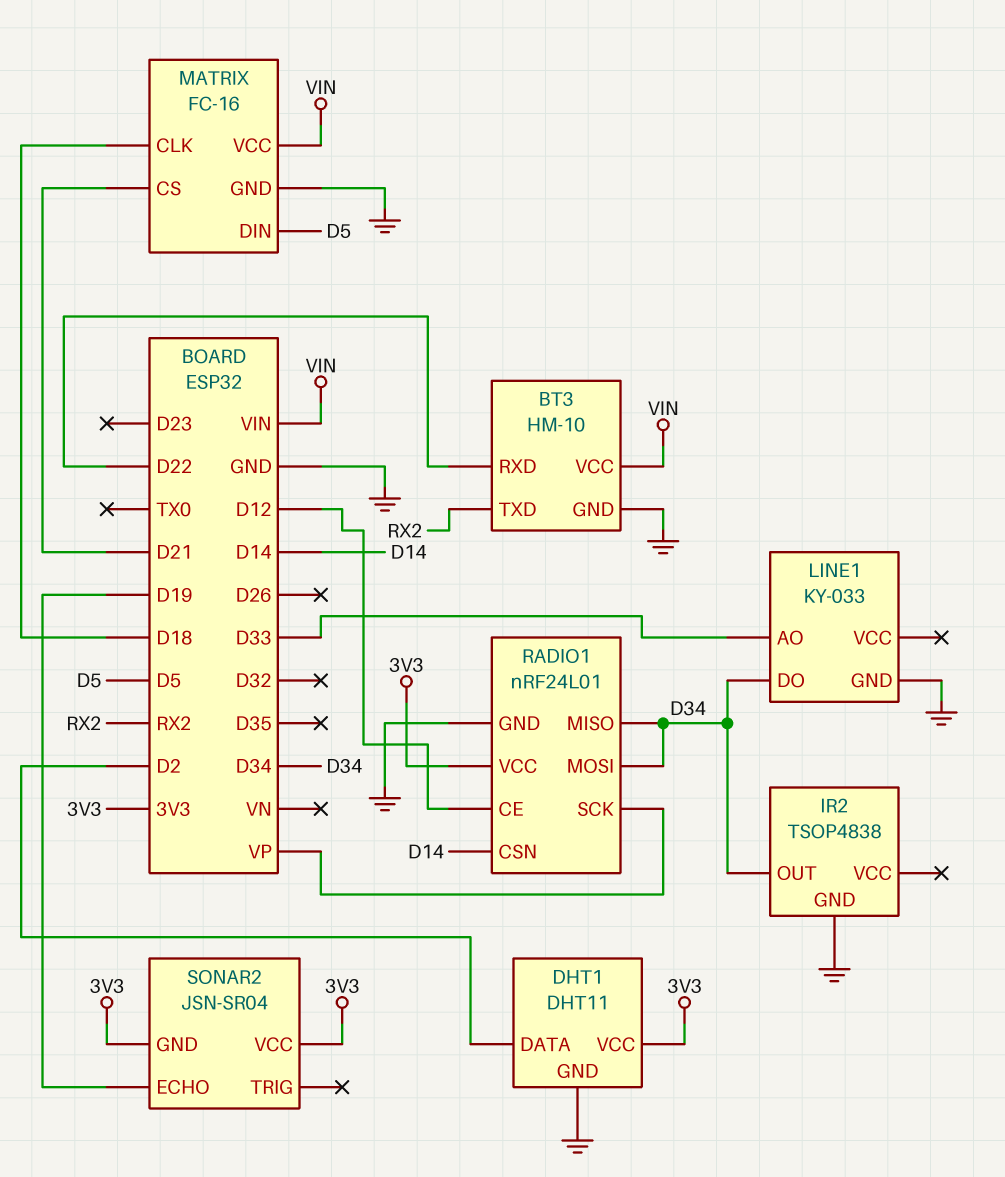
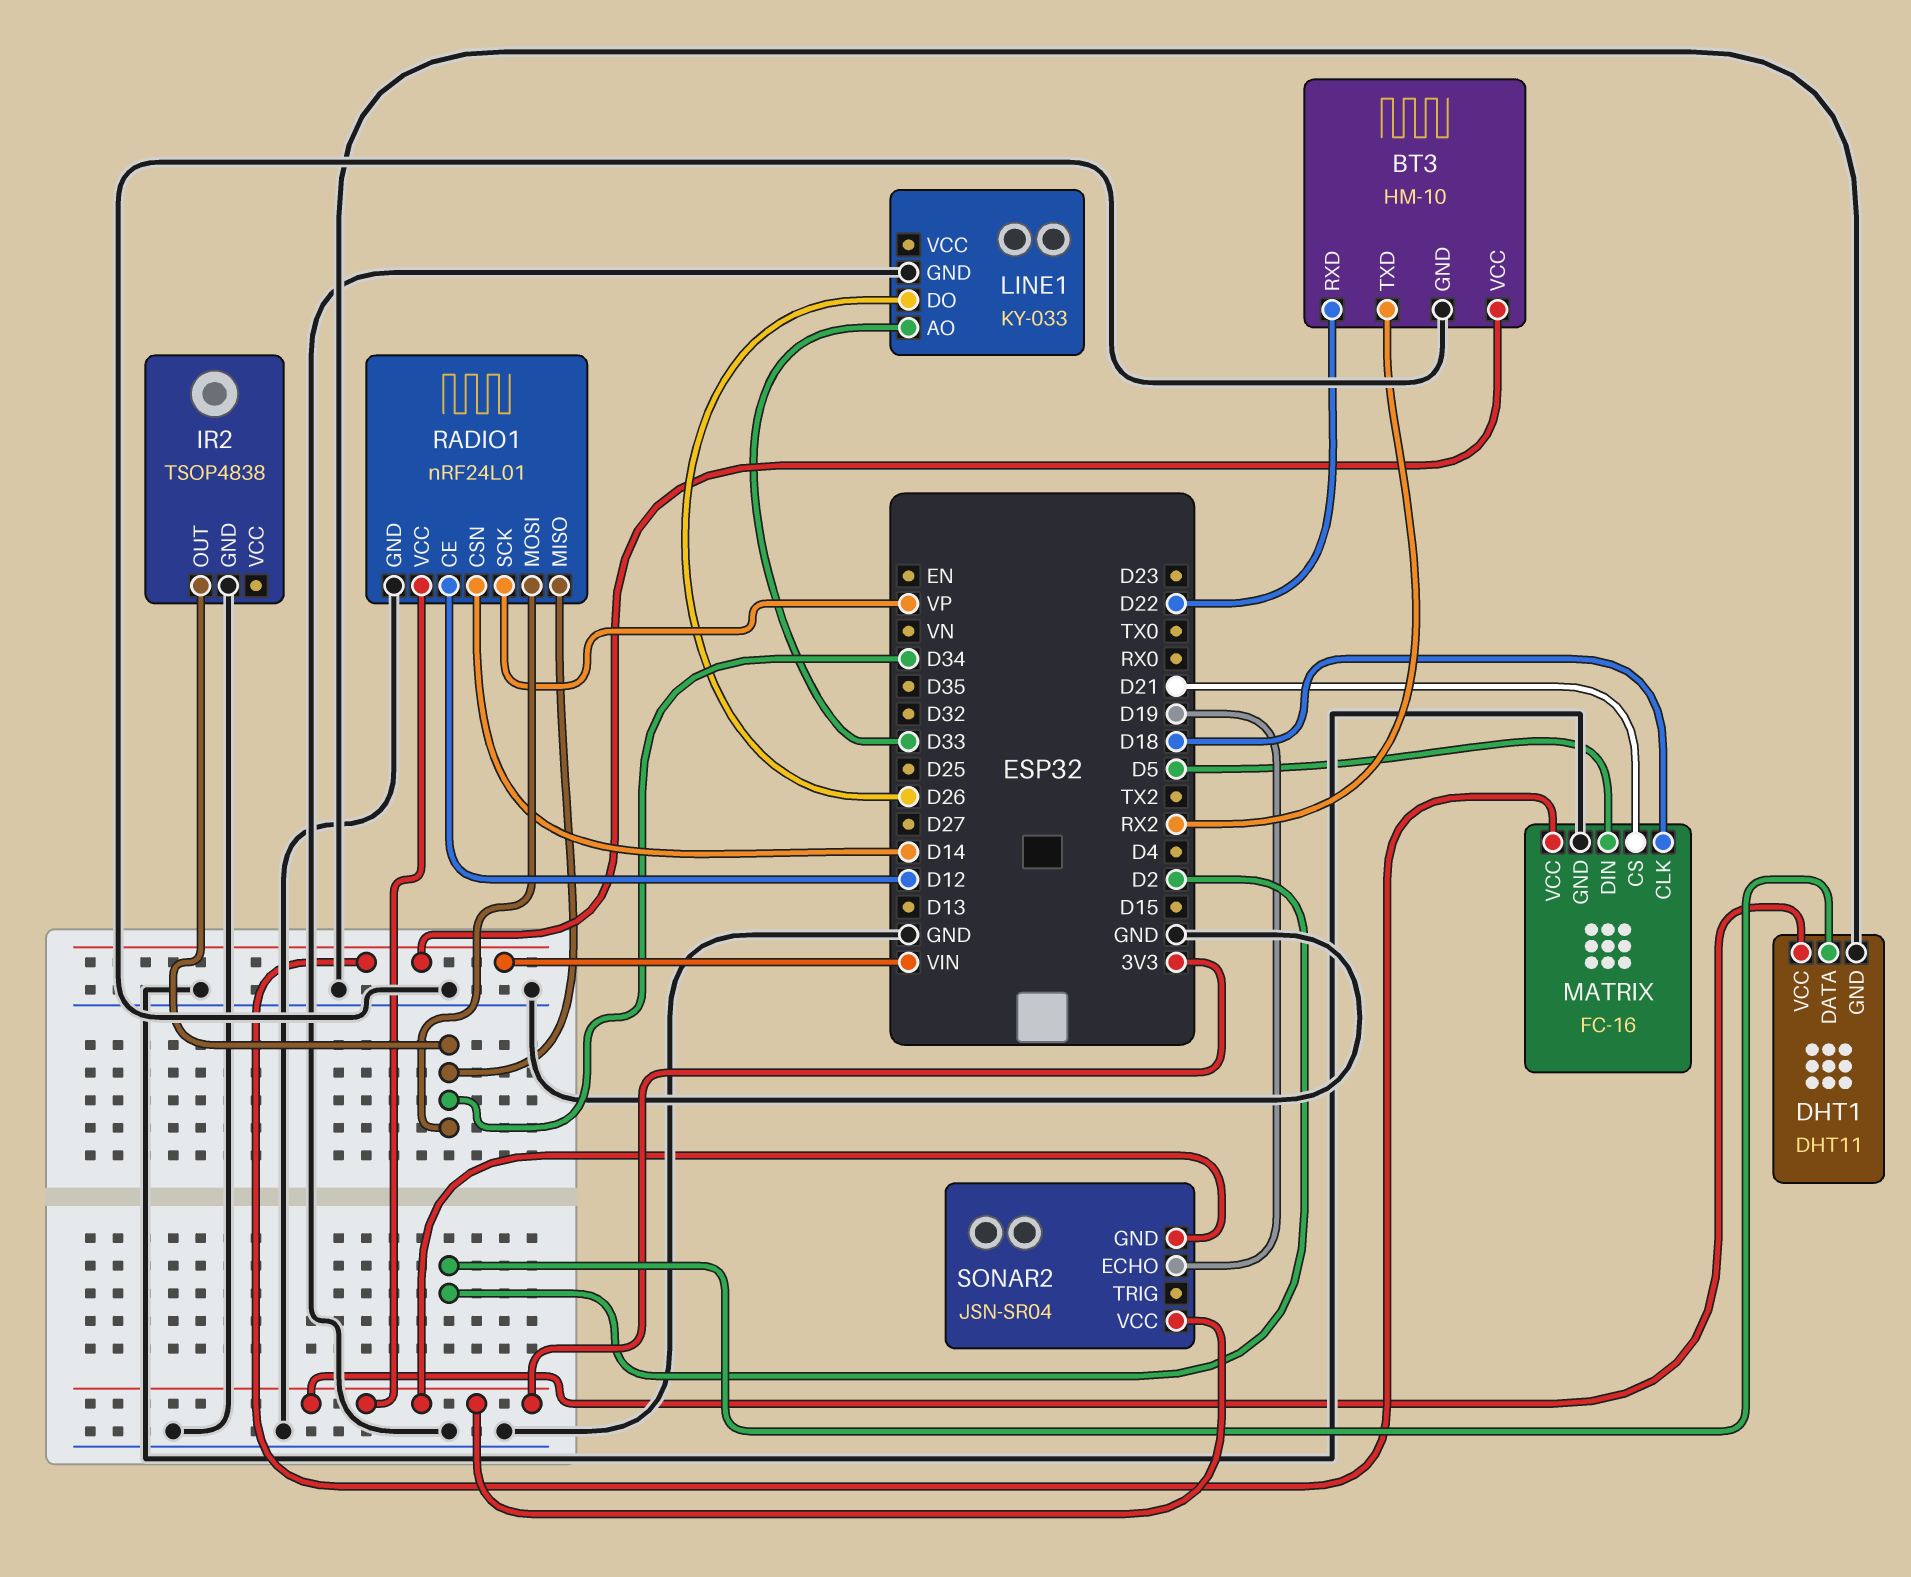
LINE1 pin DO: D34 -> D26

